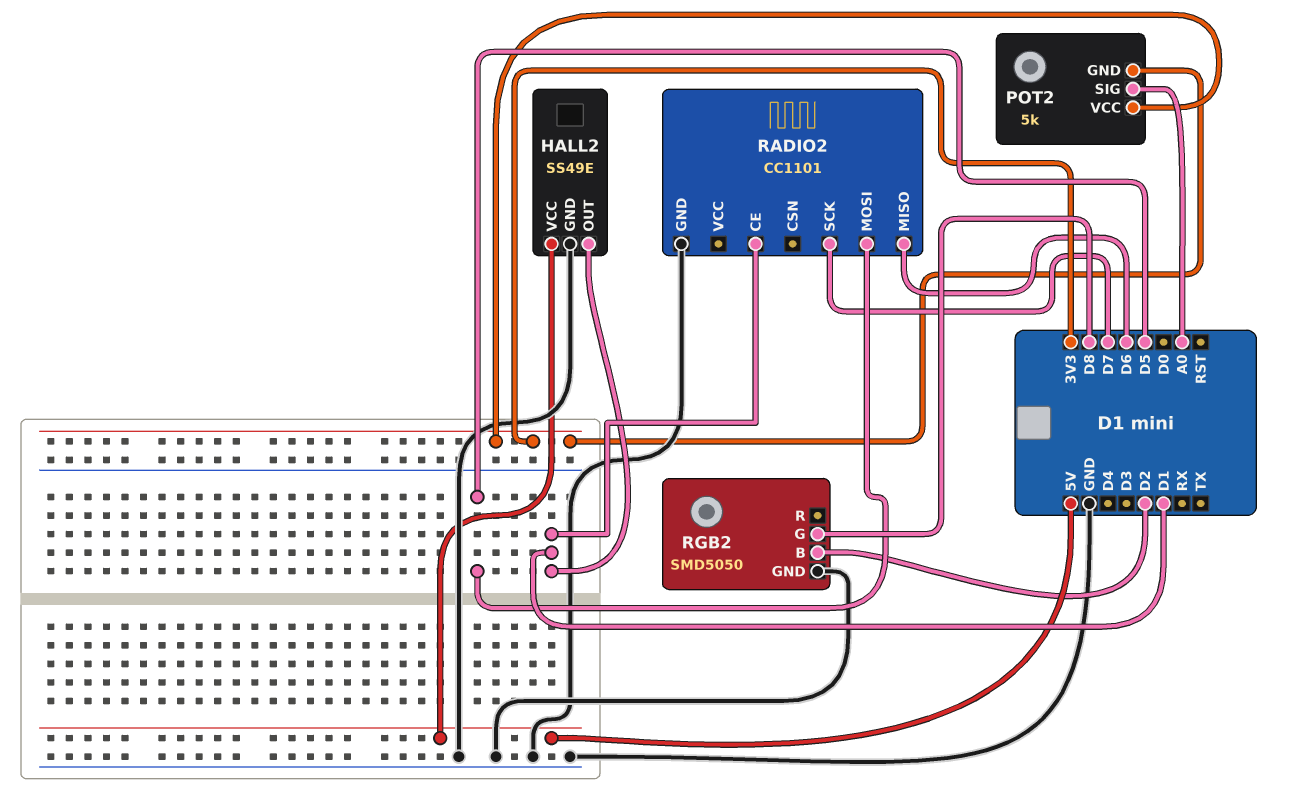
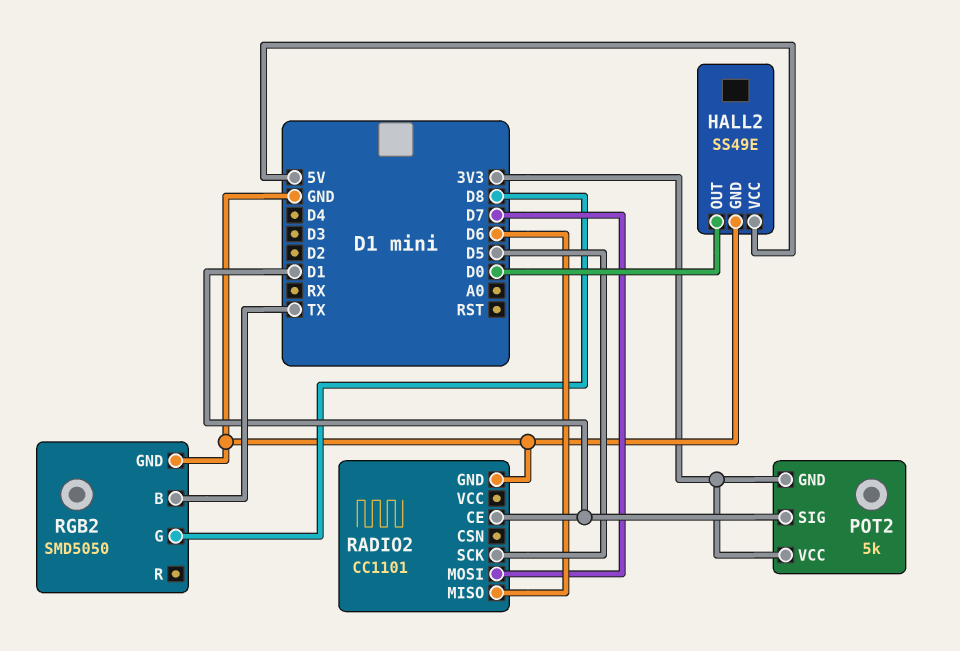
HALL2 pin OUT: D1 -> D0
POT2 pin SIG: A0 -> D1
RADIO2 pin MOSI: D5 -> D7
RADIO2 pin SCK: D7 -> D5
RGB2 pin B: D2 -> TX

